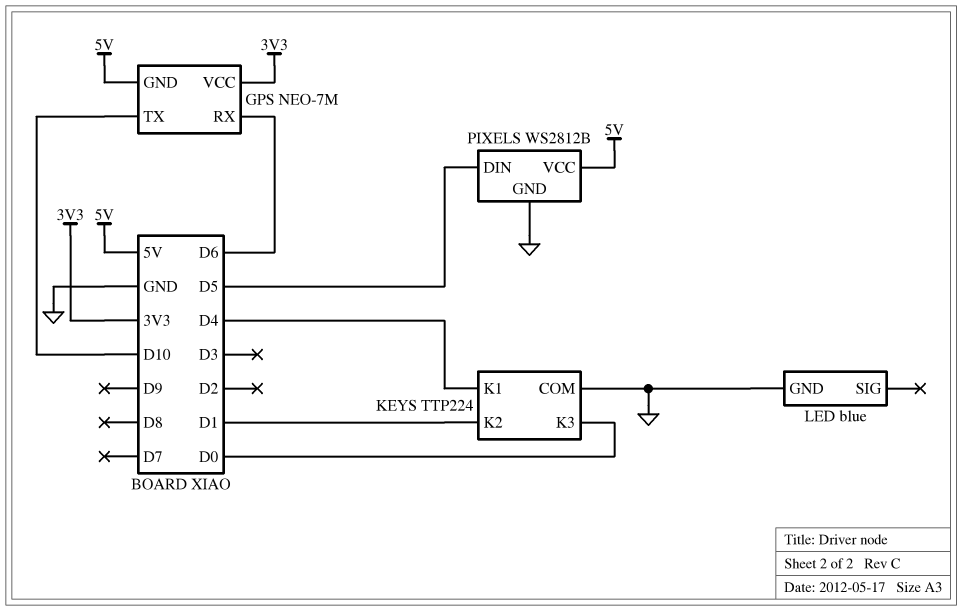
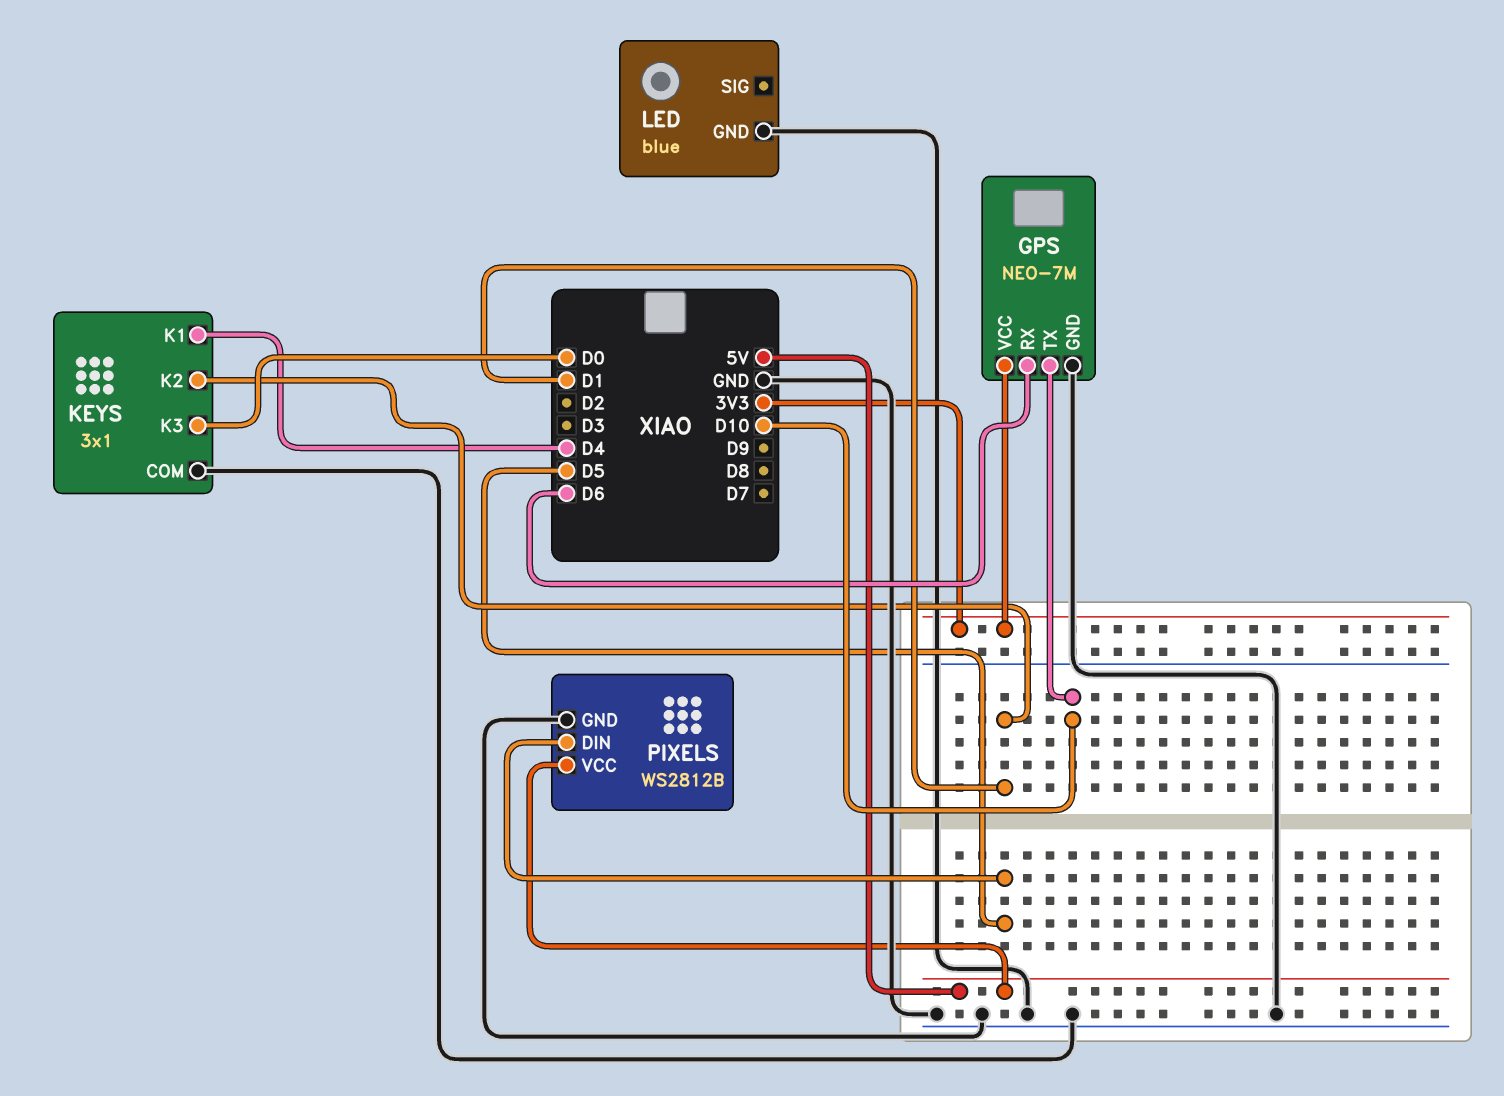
GPS pin GND: 5V -> GND
KEYS: TTP224 -> 3x1

